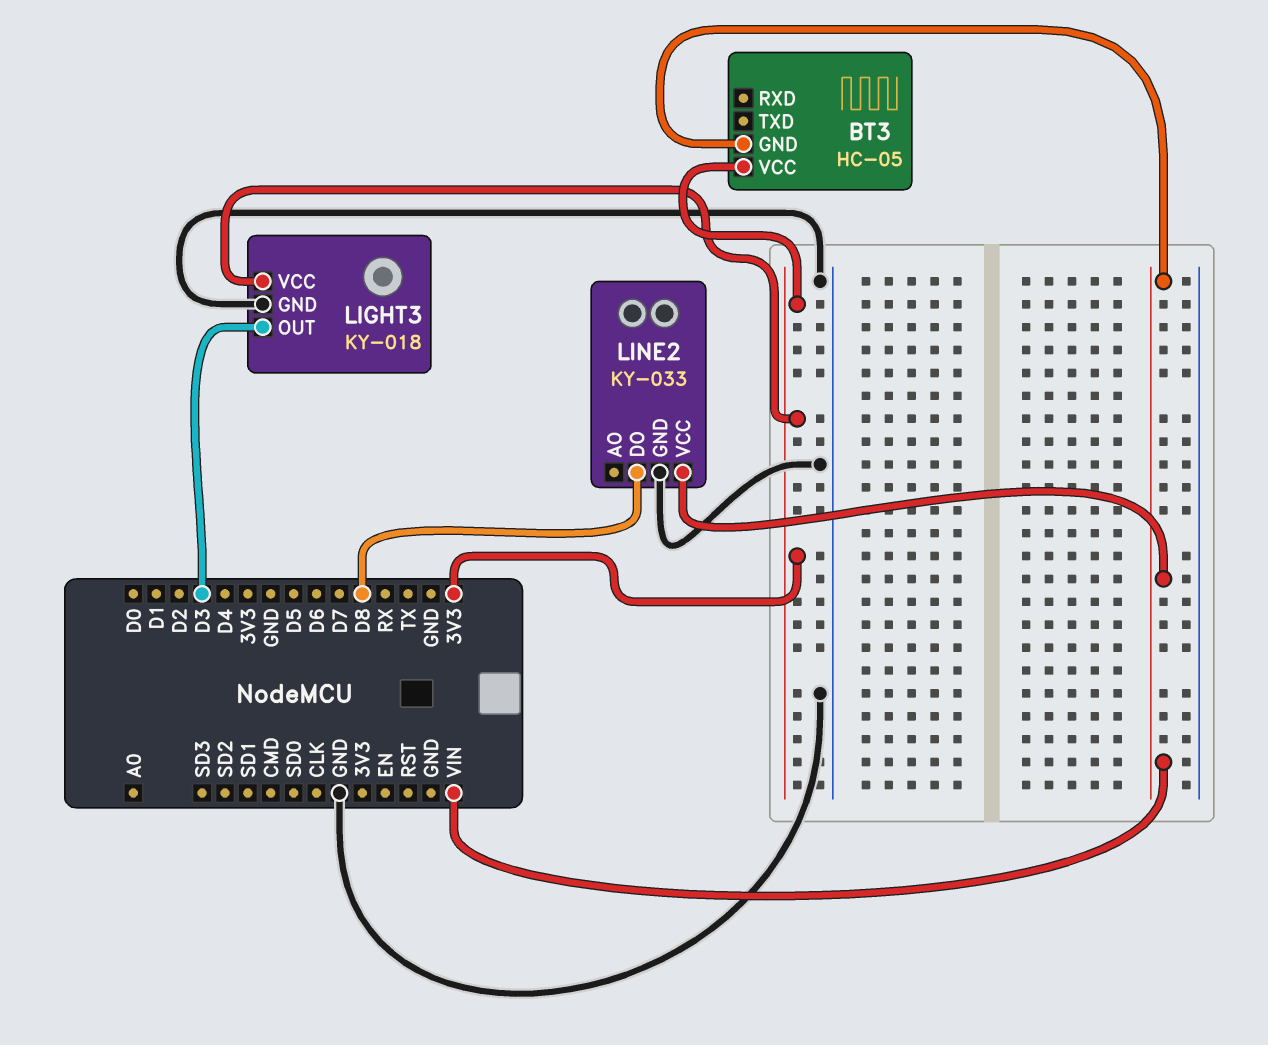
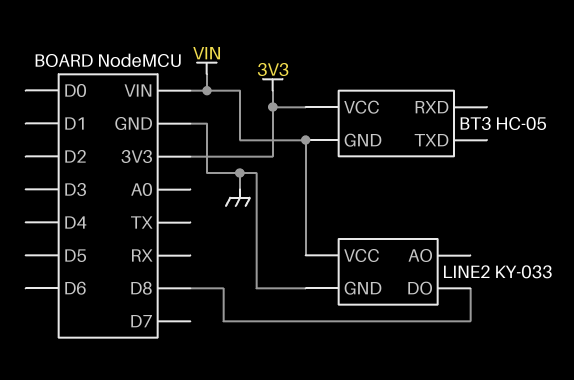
LIGHT3: KY-018 -> none
LIGHT3 pin GND: GND -> none
LIGHT3 pin OUT: D3 -> none
LIGHT3 pin VCC: 3V3 -> none

